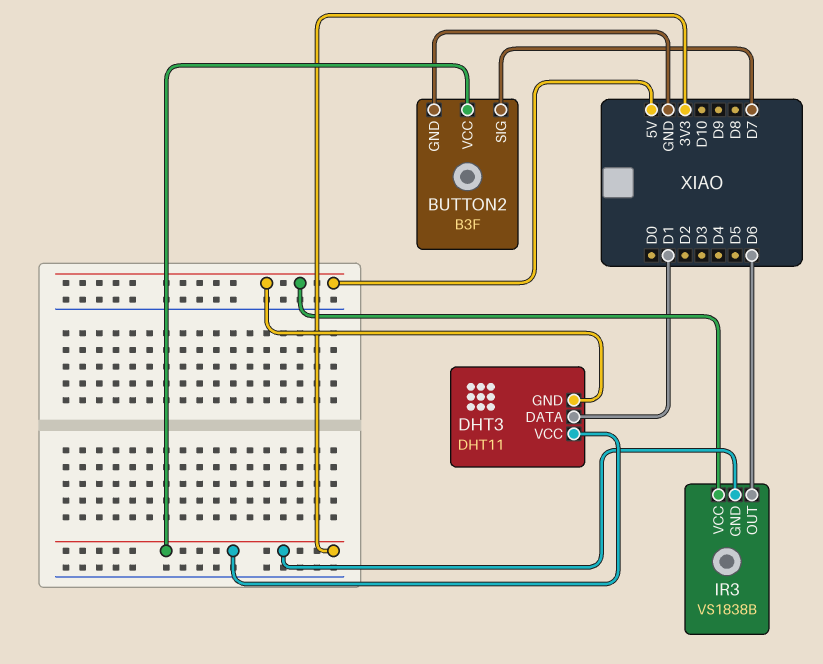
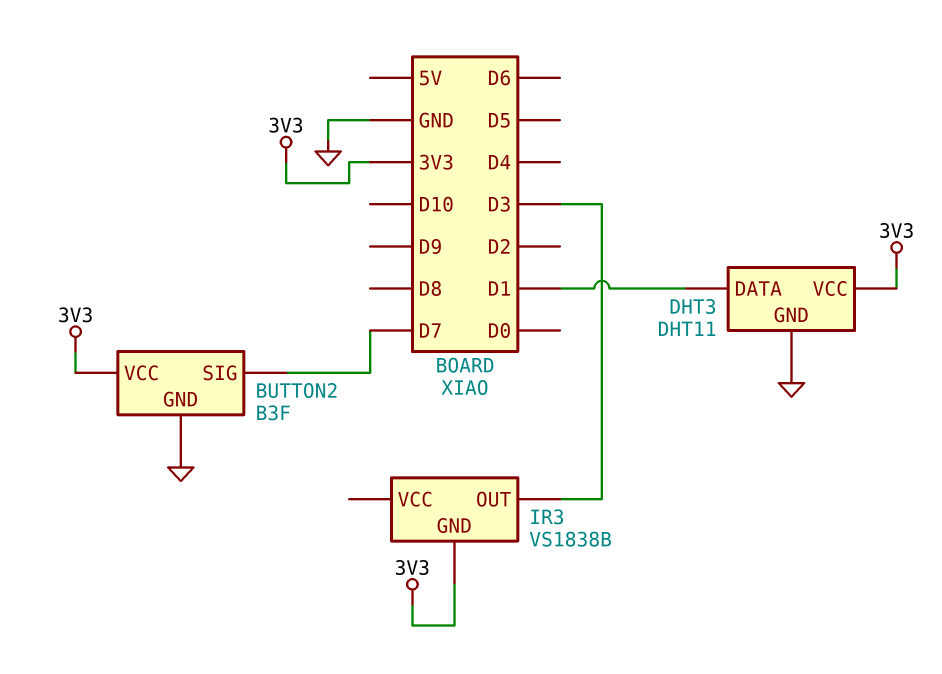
DHT3 pin GND: 5V -> GND
IR3 pin OUT: D6 -> D3
IR3 pin VCC: 5V -> none

